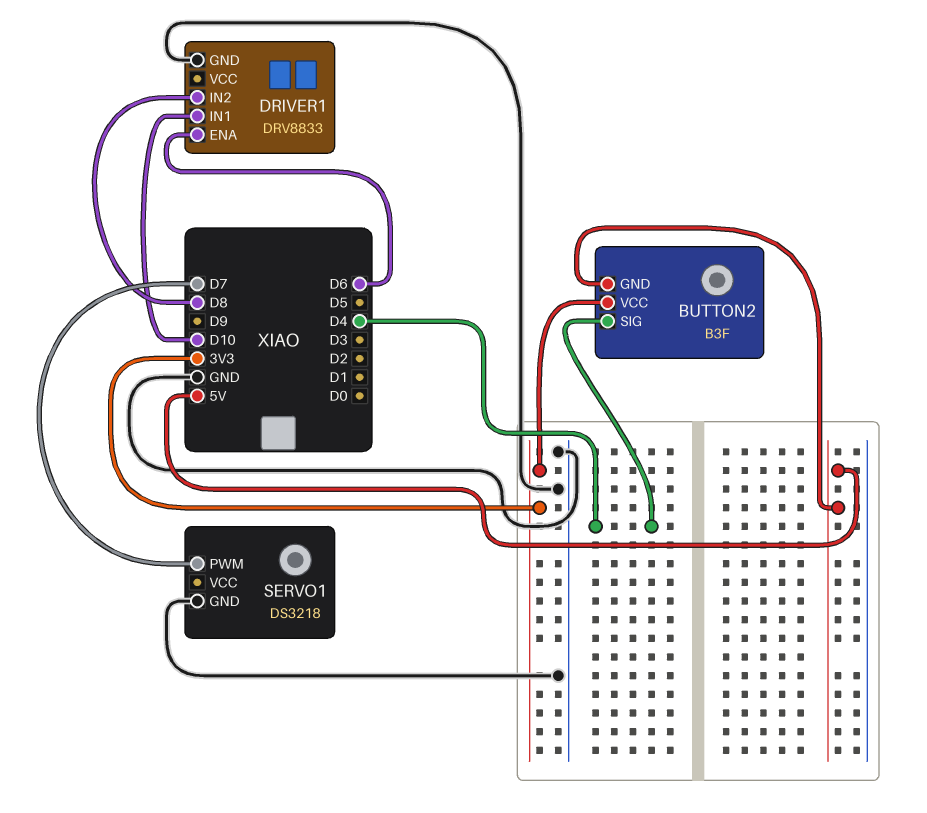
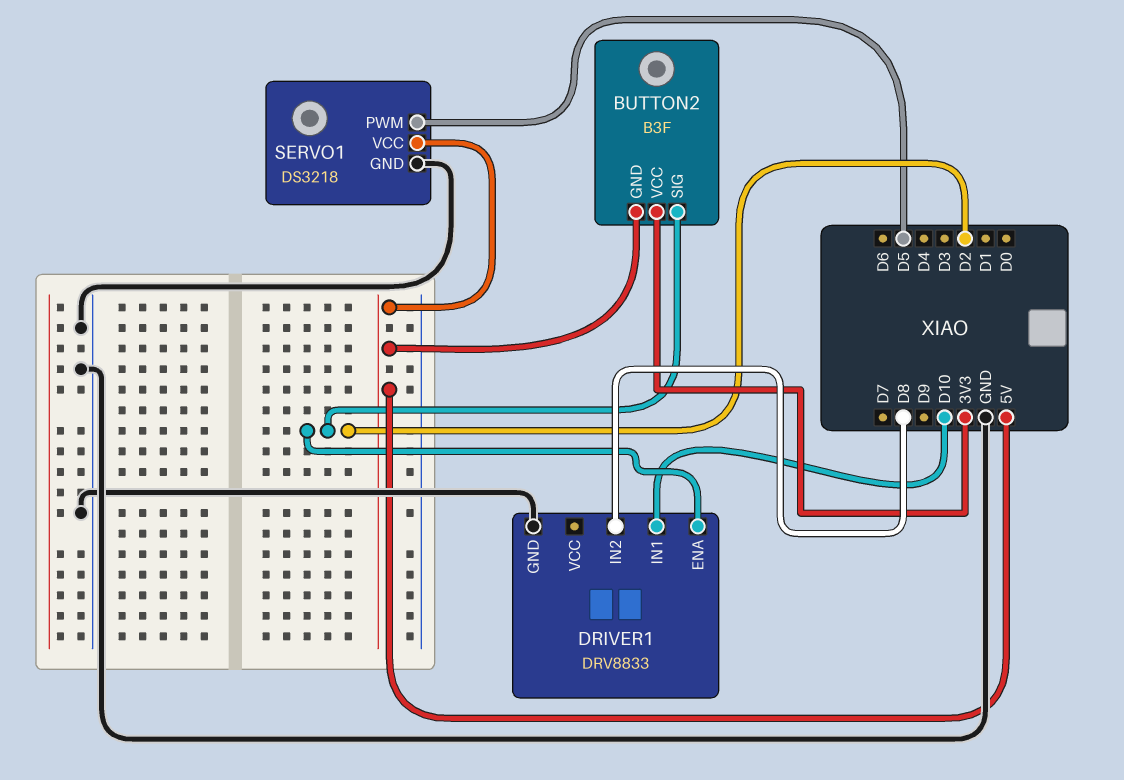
BUTTON2 pin SIG: D4 -> D2
DRIVER1 pin ENA: D6 -> D2
SERVO1 pin PWM: D7 -> D5
SERVO1 pin VCC: none -> 5V

